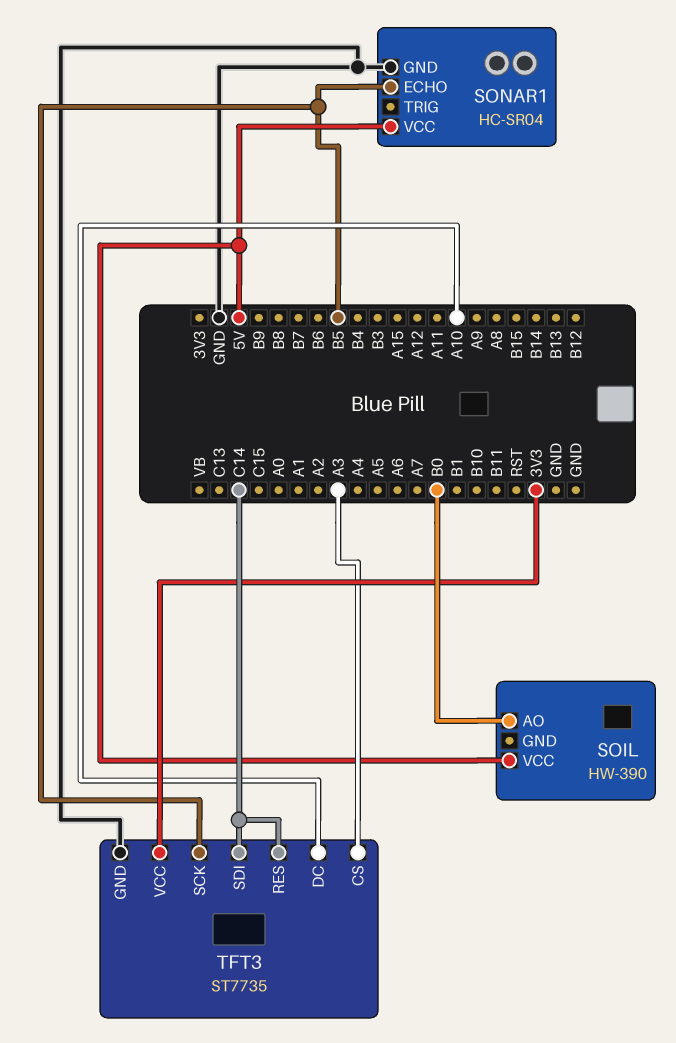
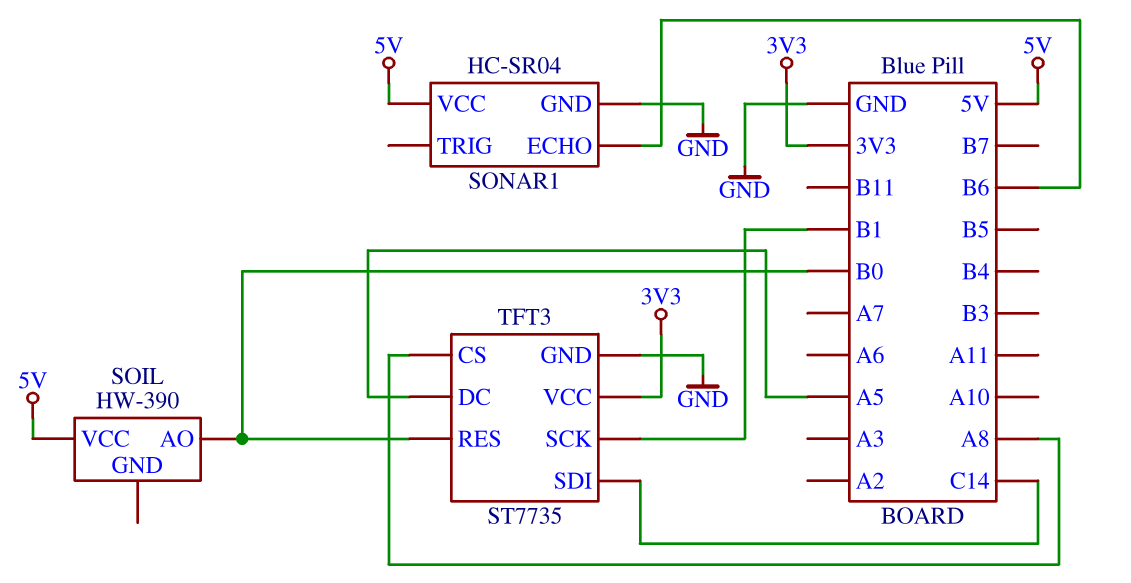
SONAR1 pin ECHO: B5 -> B6
TFT3 pin CS: A3 -> A8
TFT3 pin DC: A10 -> A5
TFT3 pin RES: C14 -> B0
TFT3 pin SCK: B5 -> B1

